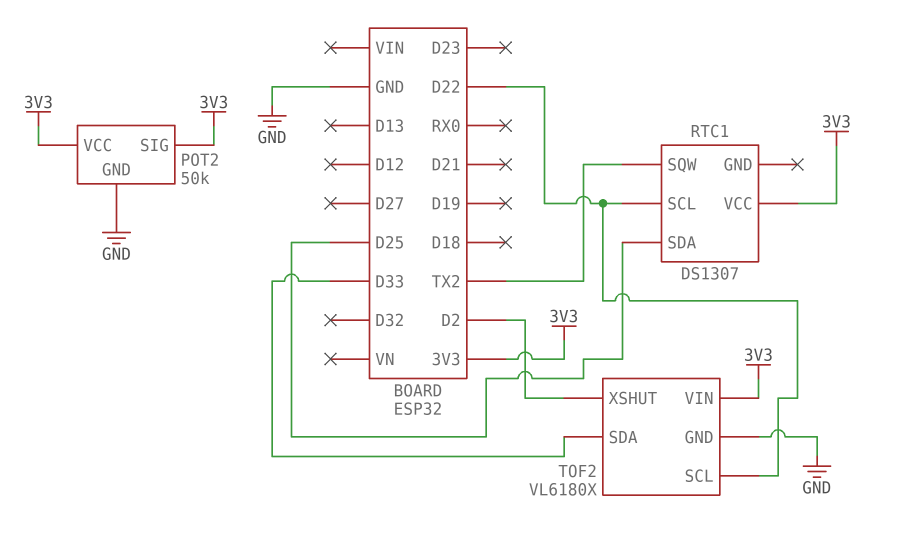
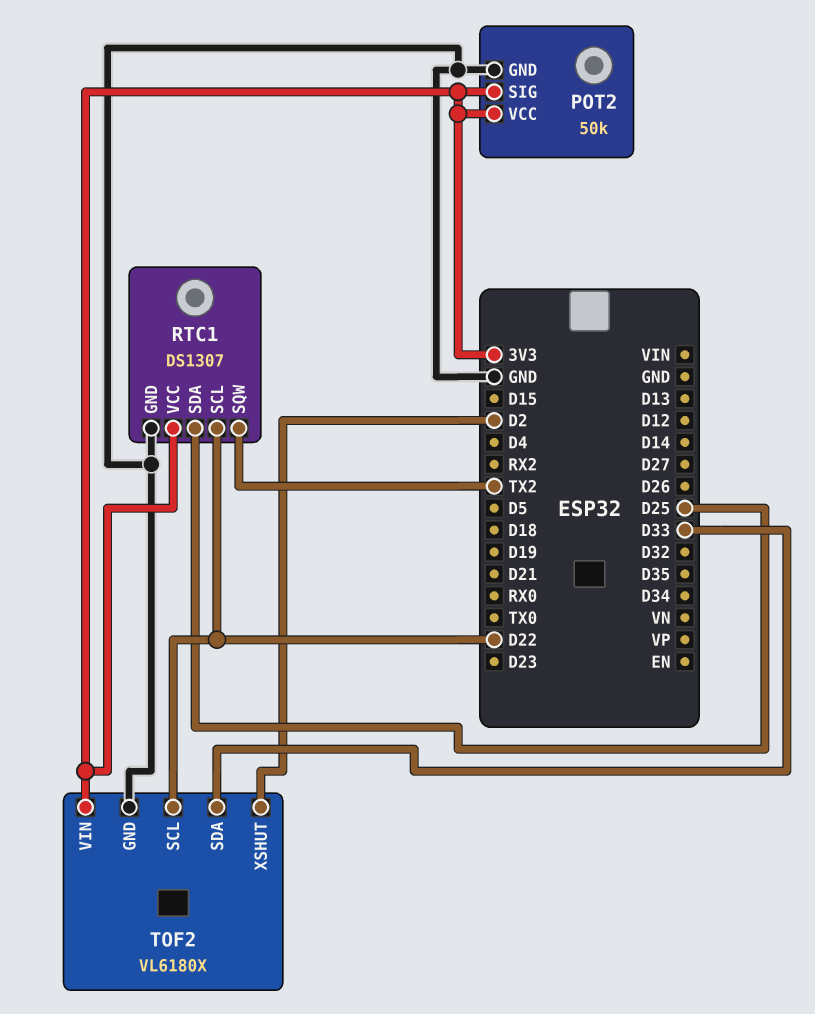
RTC1 pin GND: none -> GND

